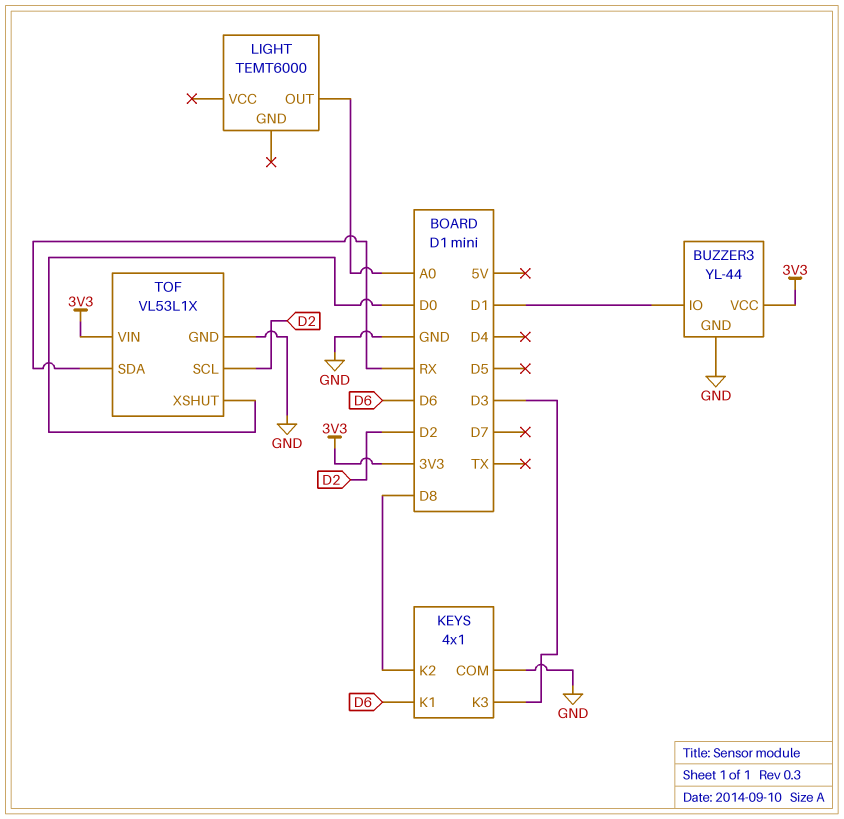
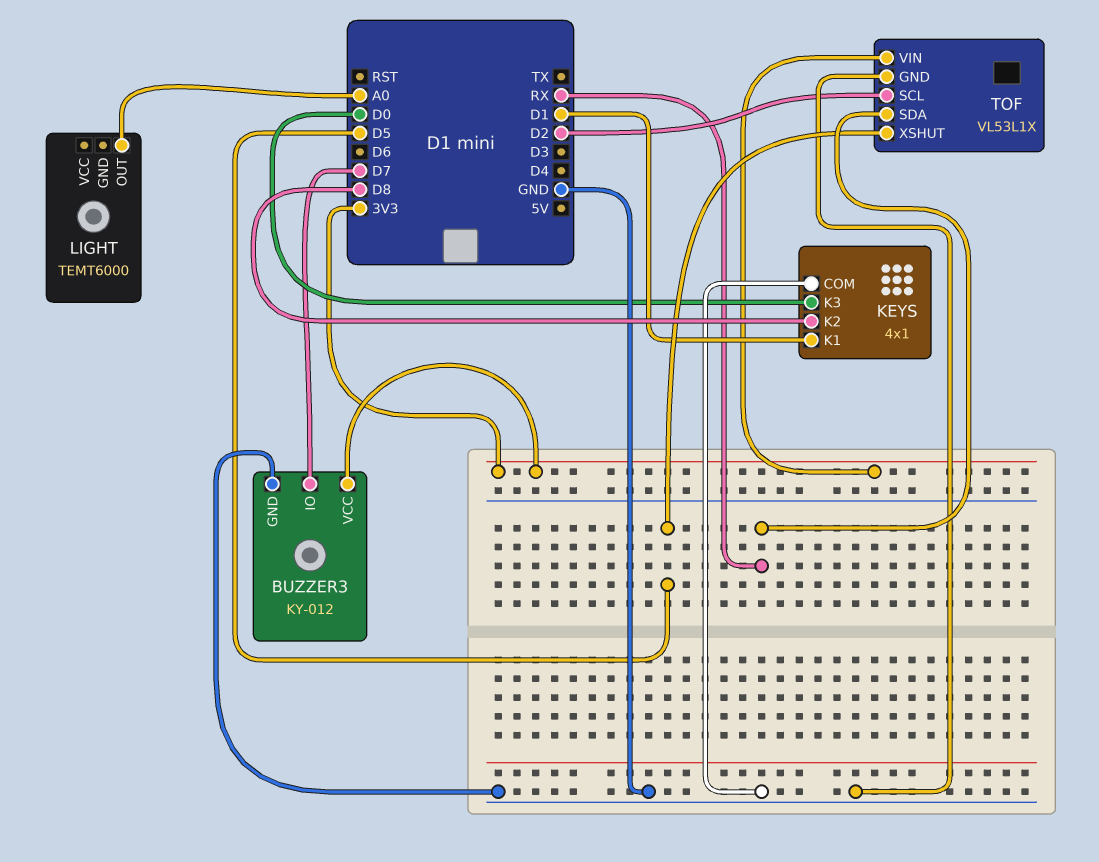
BUZZER3: YL-44 -> KY-012
BUZZER3 pin IO: D1 -> D7
KEYS pin K1: D6 -> D1
KEYS pin K3: D3 -> D0
TOF pin XSHUT: D0 -> D5

